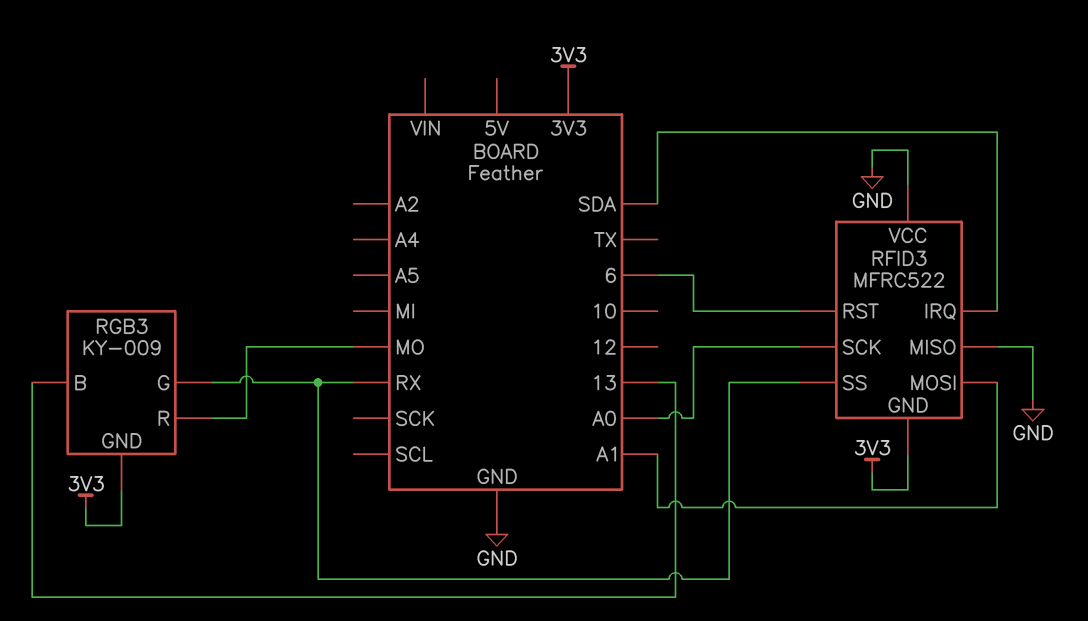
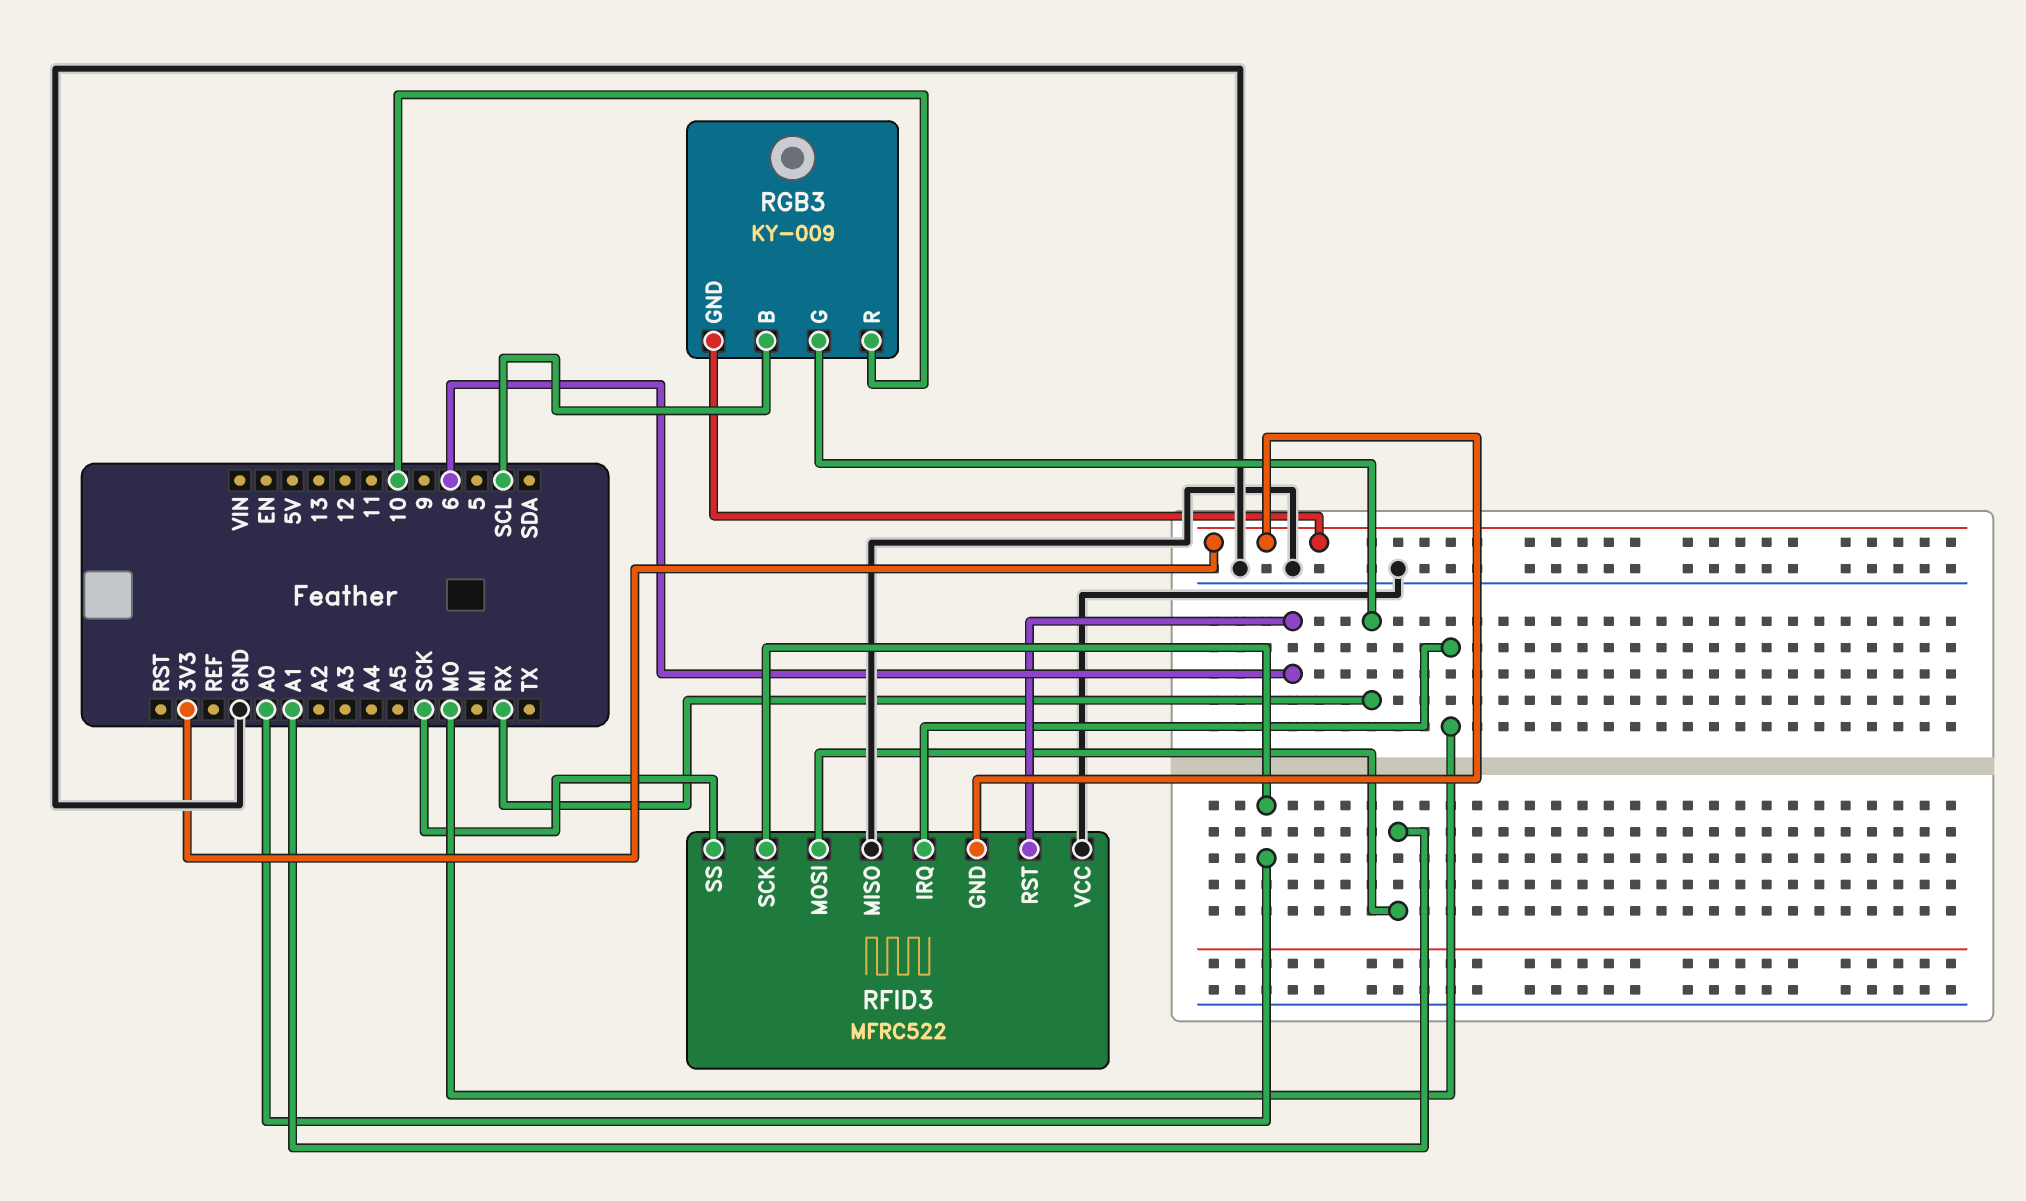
RFID3 pin IRQ: SDA -> MO
RFID3 pin SS: RX -> SCK
RGB3 pin B: 13 -> SCL
RGB3 pin R: MO -> 10

